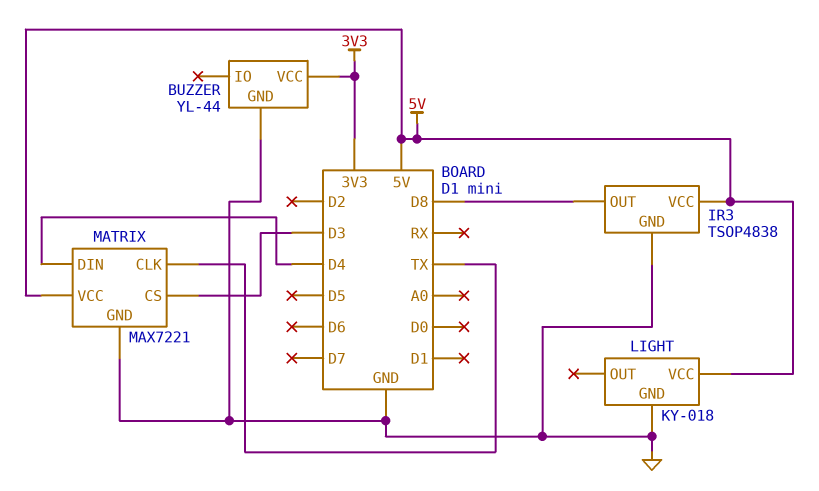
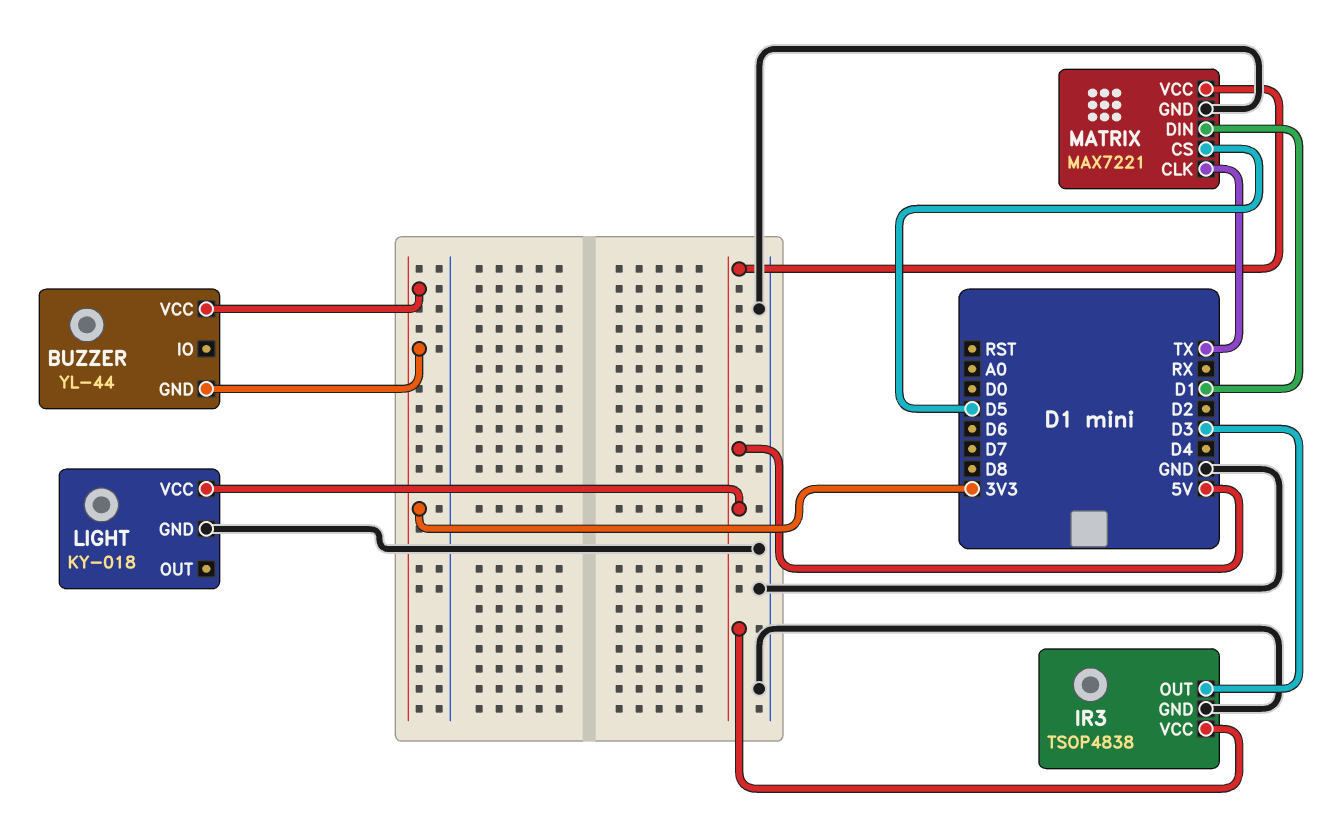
BUZZER pin GND: GND -> 3V3
IR3 pin OUT: D8 -> D3
MATRIX pin CS: D3 -> D5
MATRIX pin DIN: D4 -> D1

